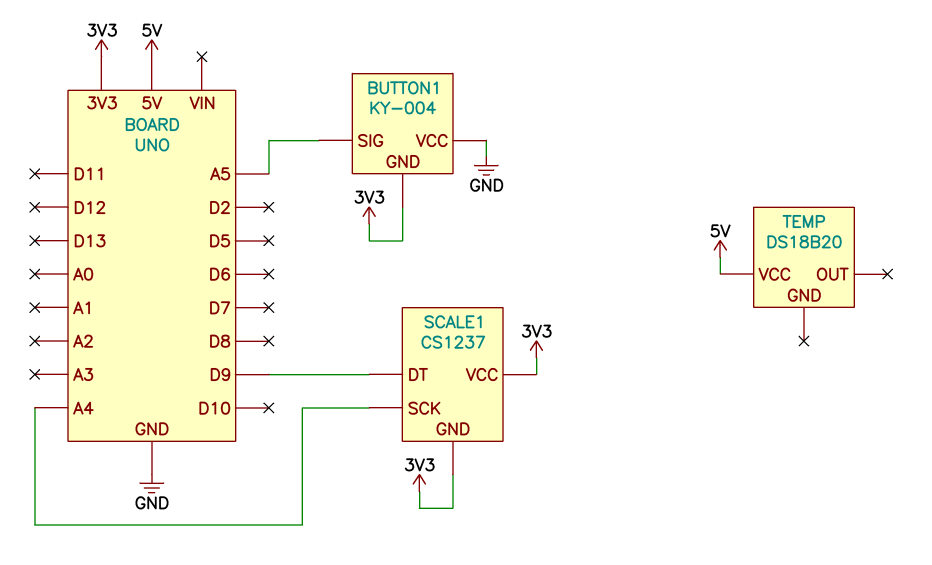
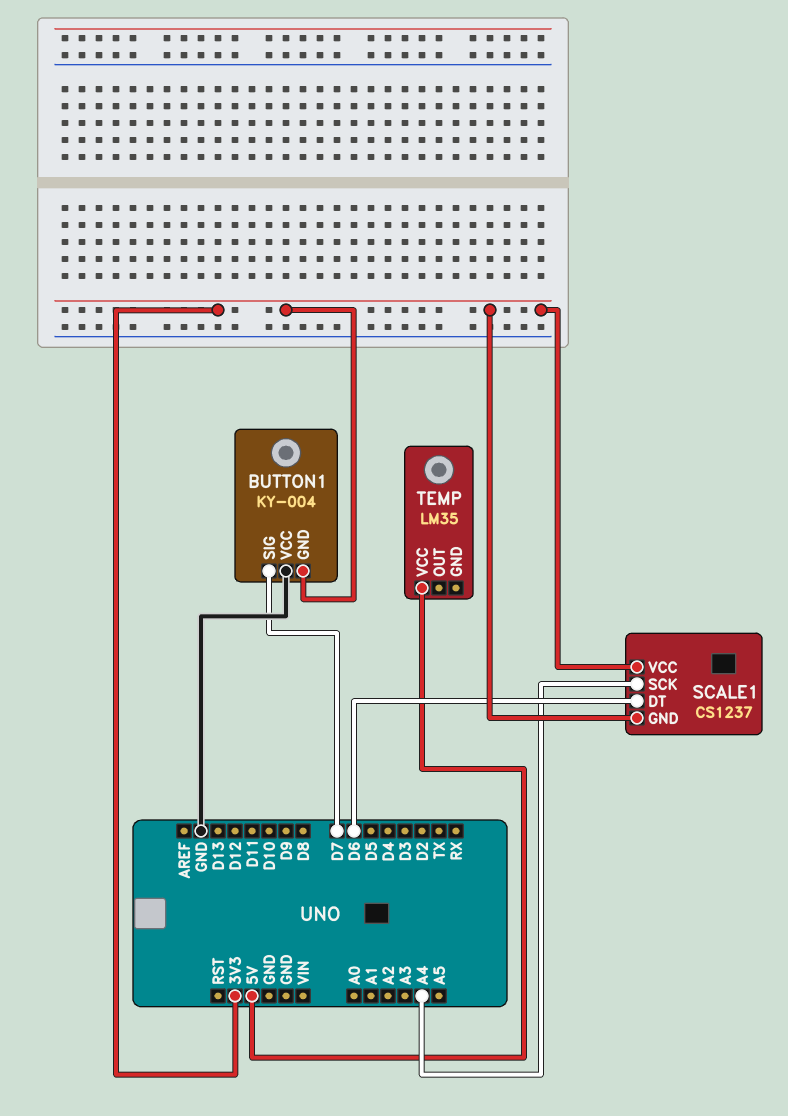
BUTTON1 pin SIG: A5 -> D7
SCALE1 pin DT: D9 -> D6
TEMP: DS18B20 -> LM35

